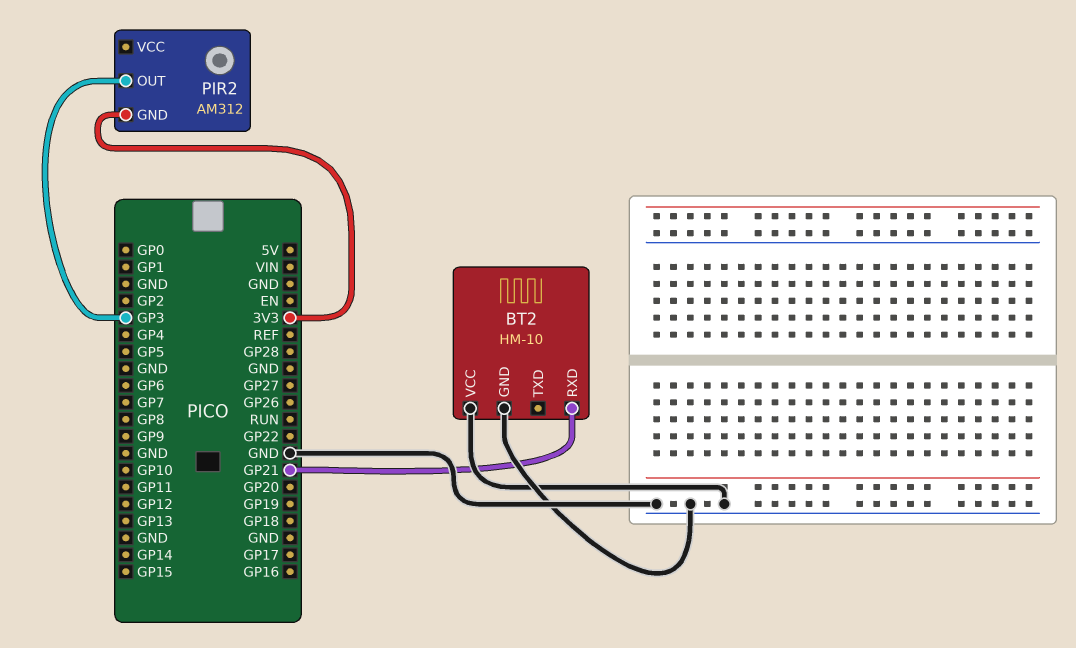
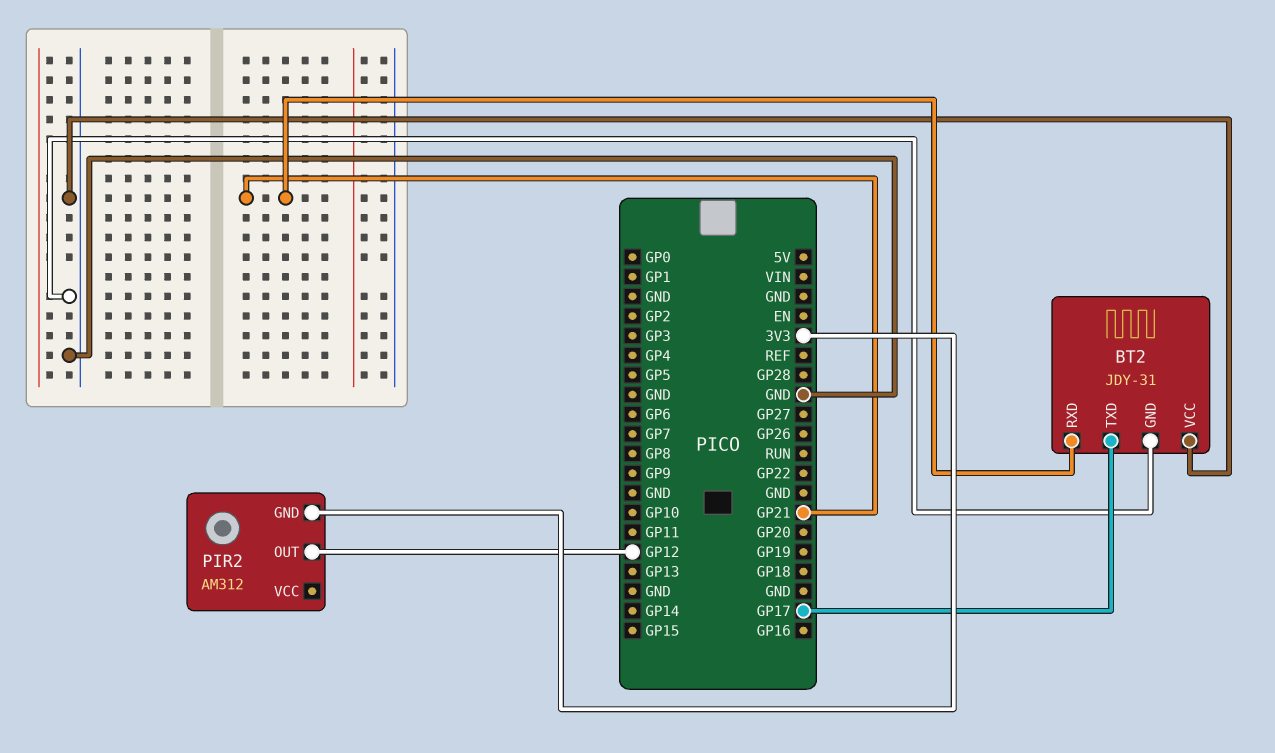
BT2: HM-10 -> JDY-31
BT2 pin TXD: none -> GP17
PIR2 pin OUT: GP3 -> GP12

